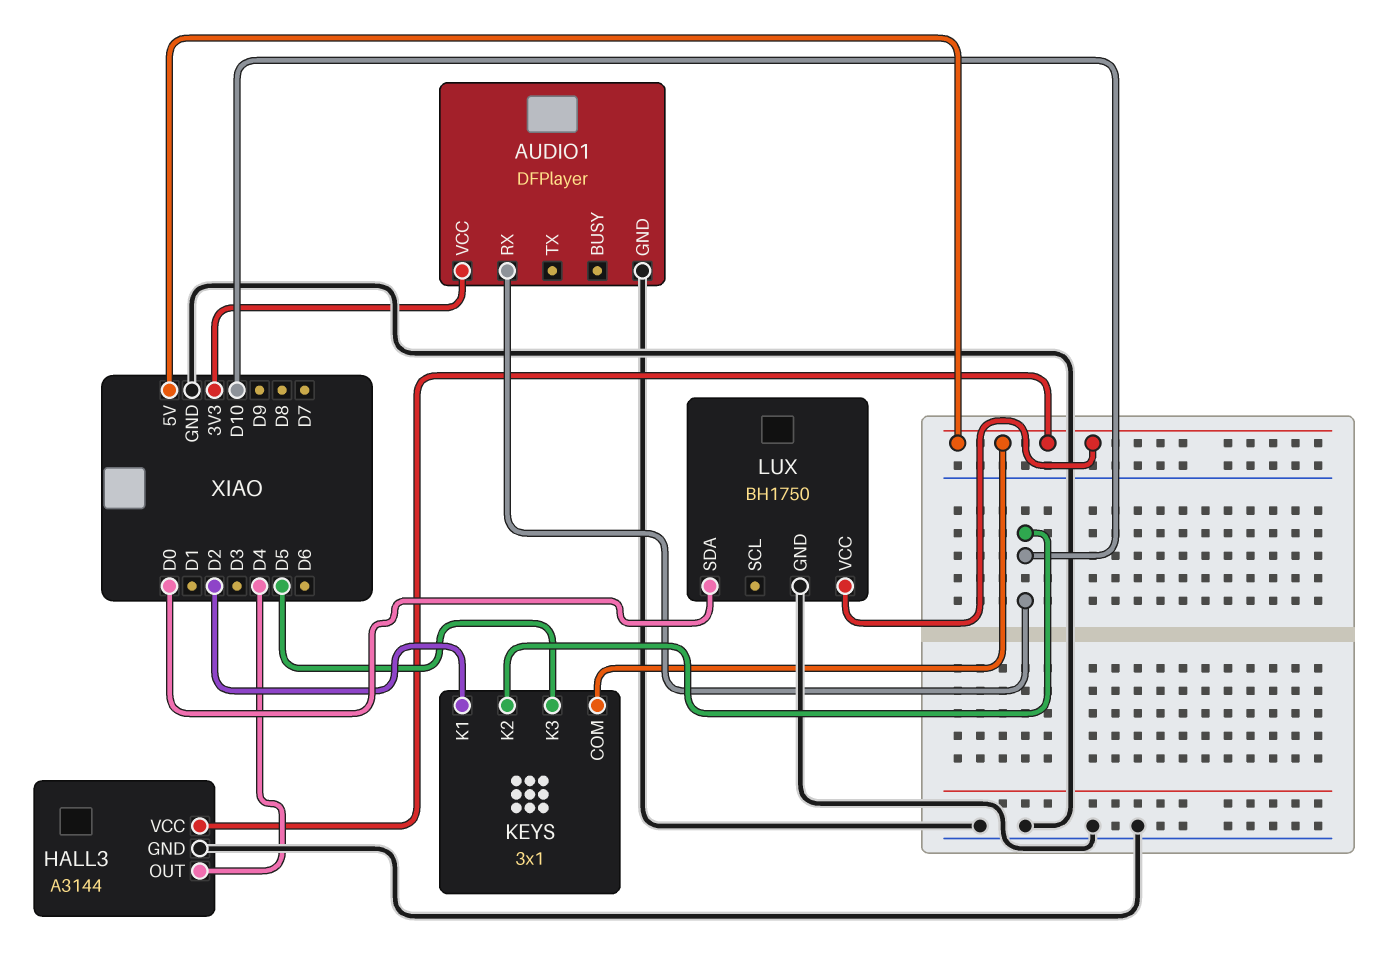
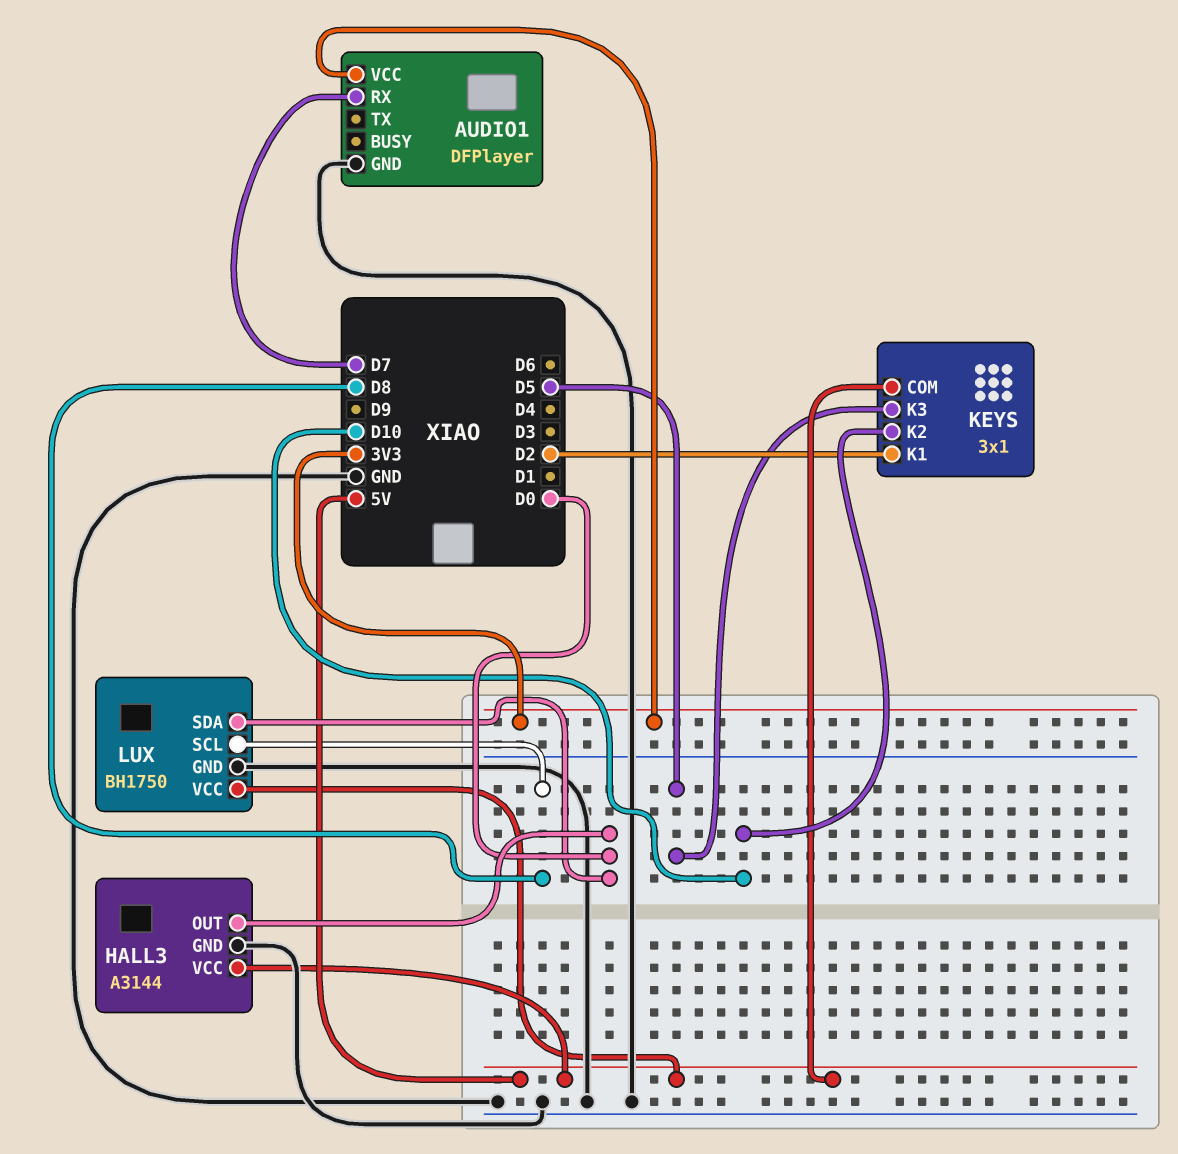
AUDIO1 pin RX: D10 -> D7
HALL3 pin OUT: D4 -> D0
LUX pin SCL: none -> D8

